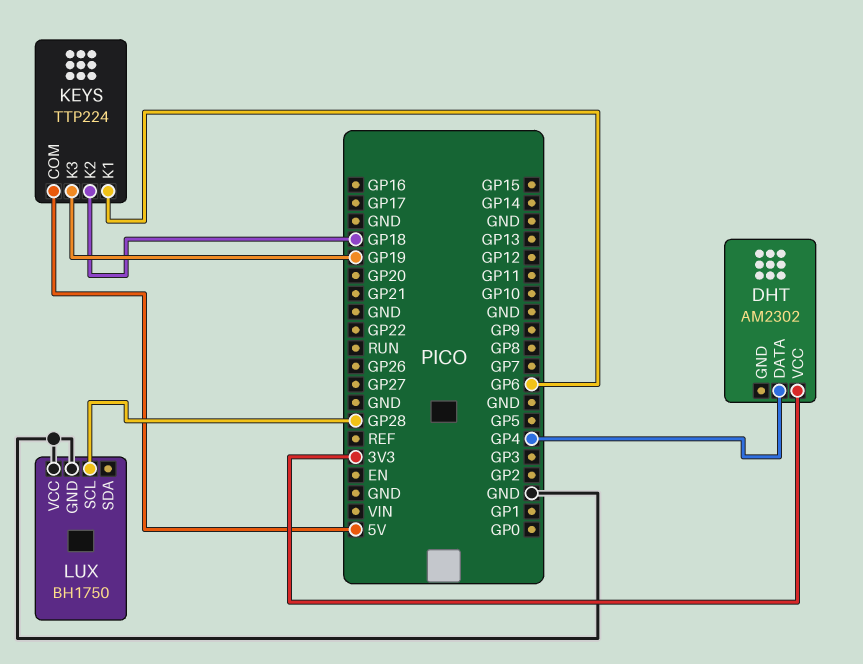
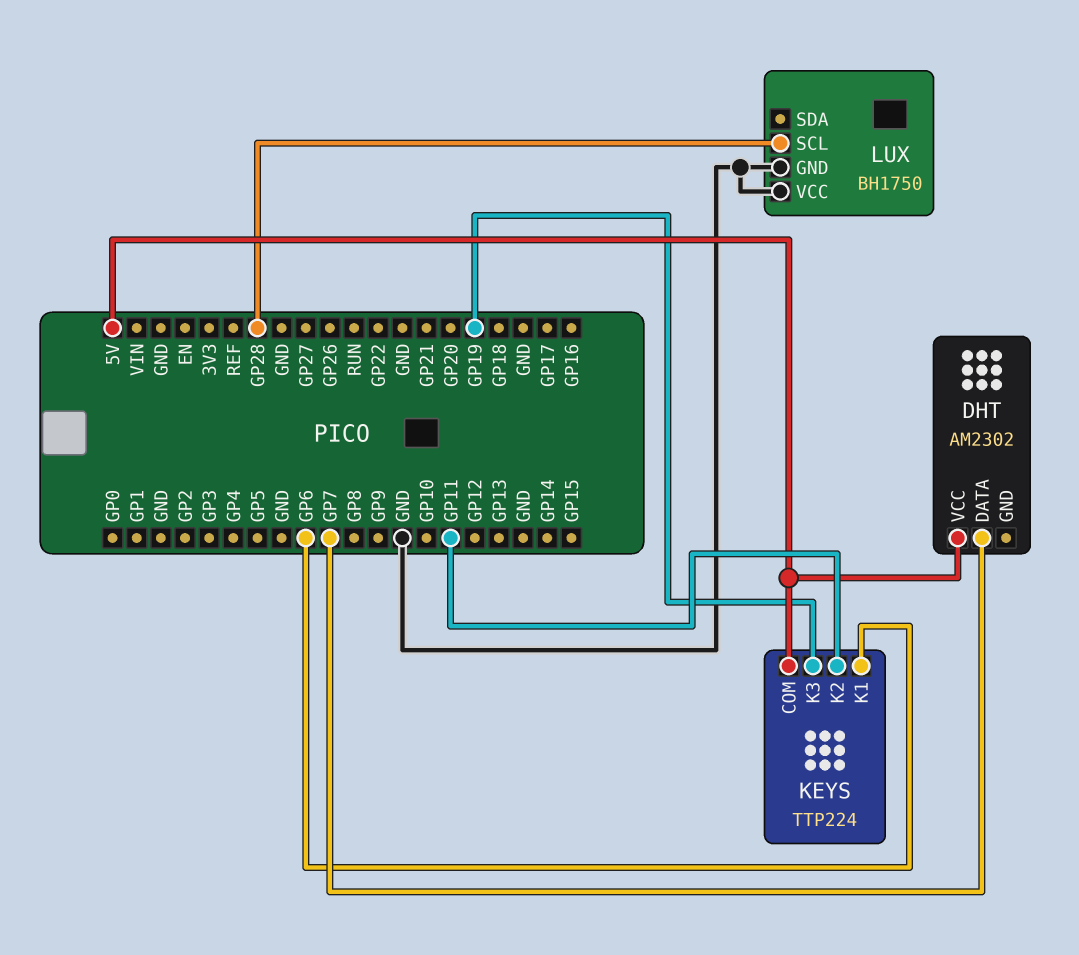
DHT pin DATA: GP4 -> GP7
DHT pin VCC: 3V3 -> 5V
KEYS pin K2: GP18 -> GP11

